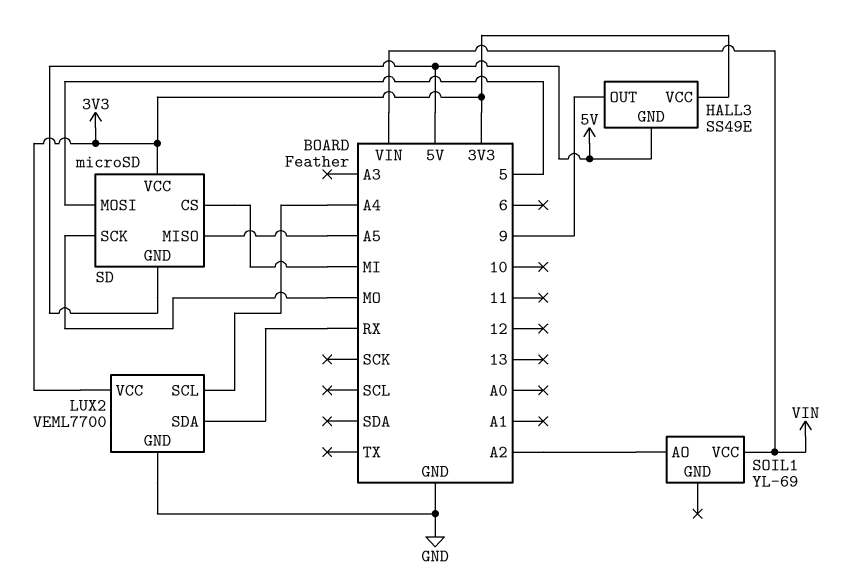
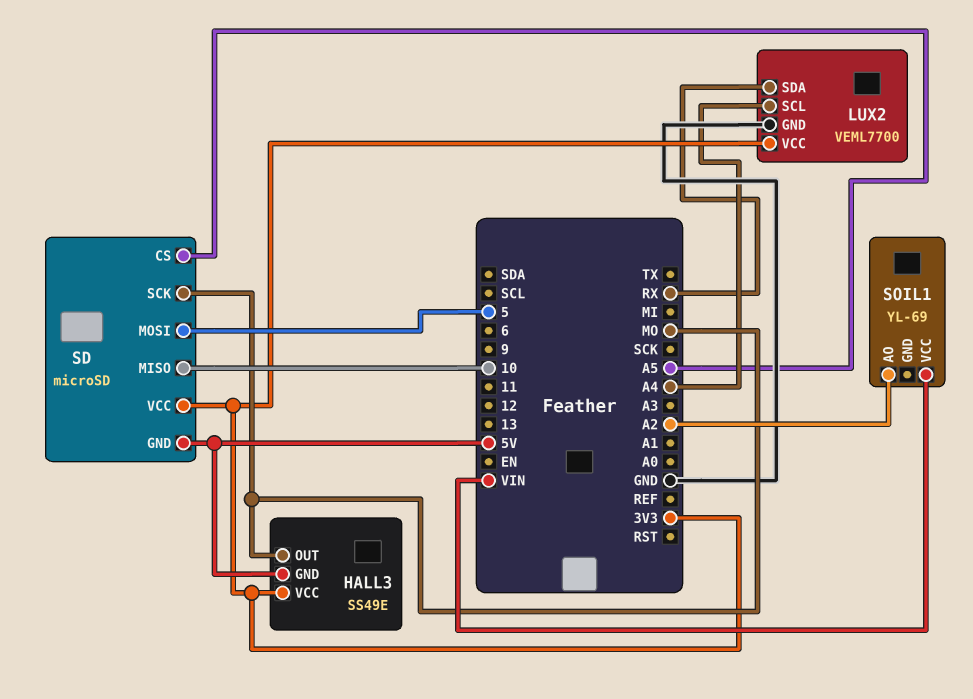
HALL3 pin OUT: 9 -> MO
SD pin CS: MI -> A5
SD pin MISO: A5 -> 10

